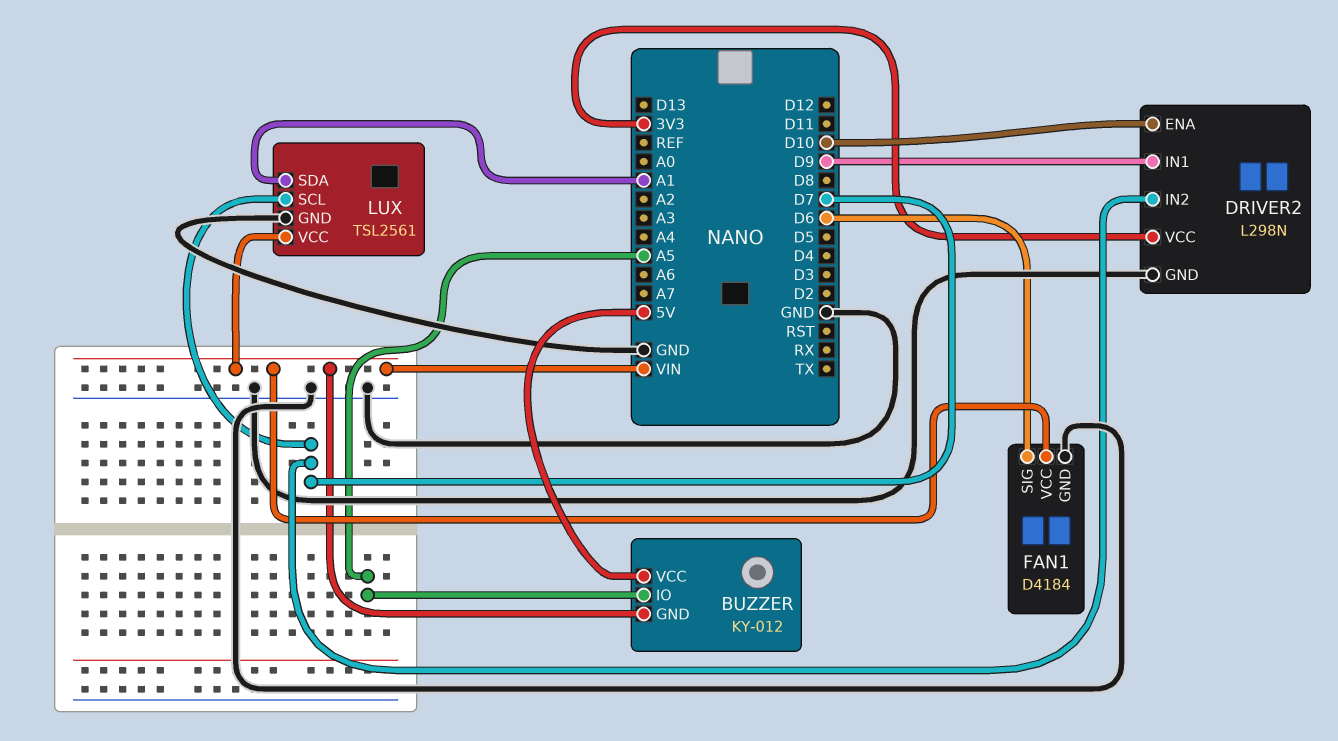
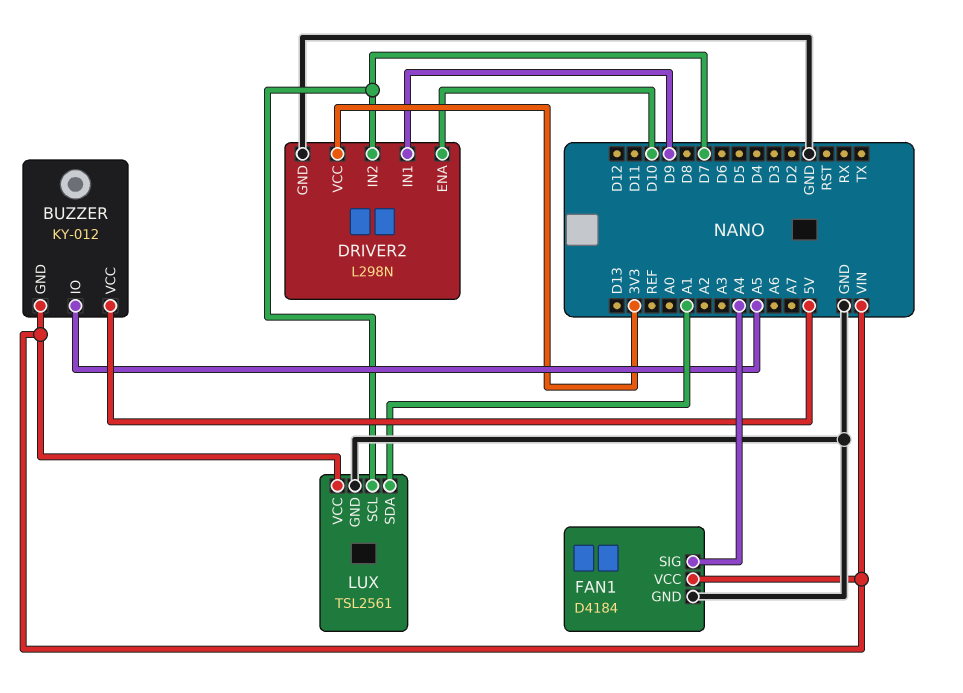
FAN1 pin SIG: D6 -> A4

